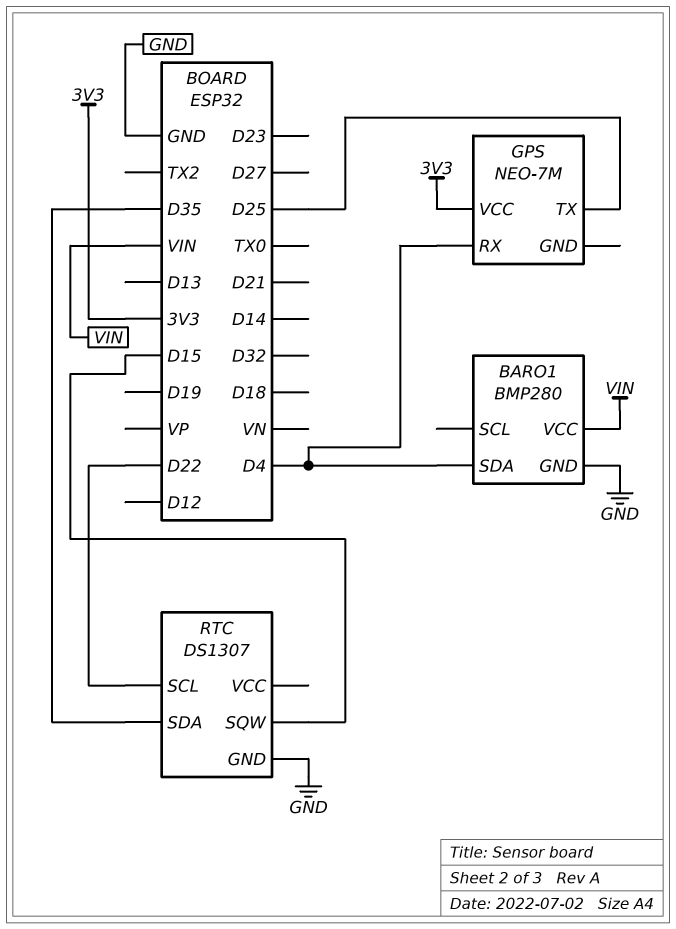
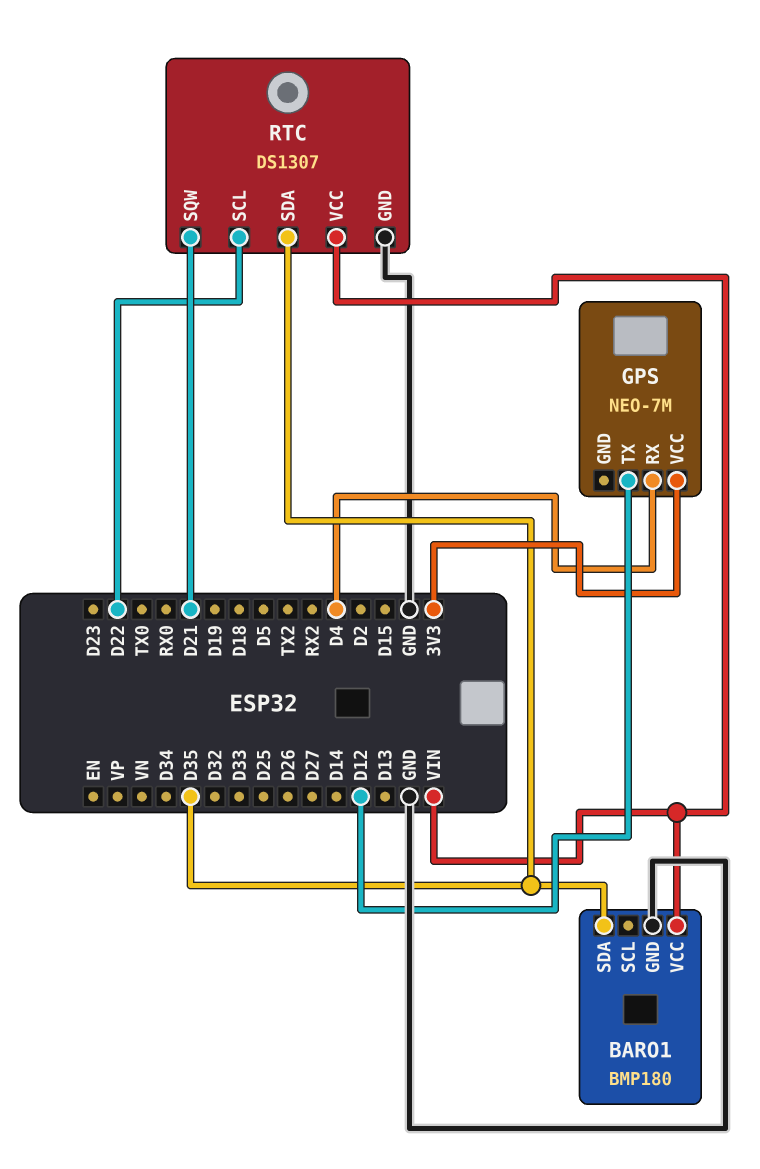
BARO1: BMP280 -> BMP180
BARO1 pin SDA: D4 -> D35
GPS pin TX: D25 -> D12
RTC pin SQW: D15 -> D21
RTC pin VCC: none -> VIN

